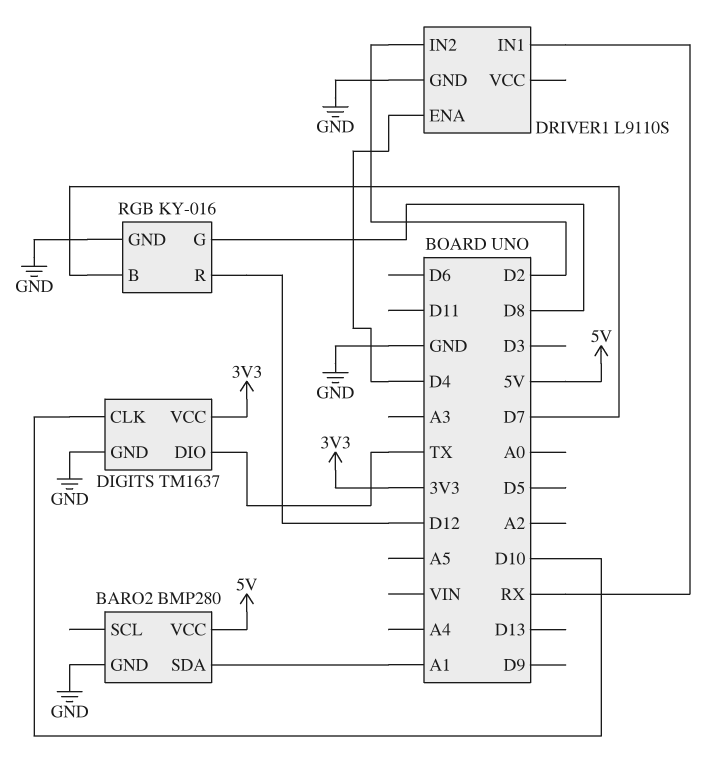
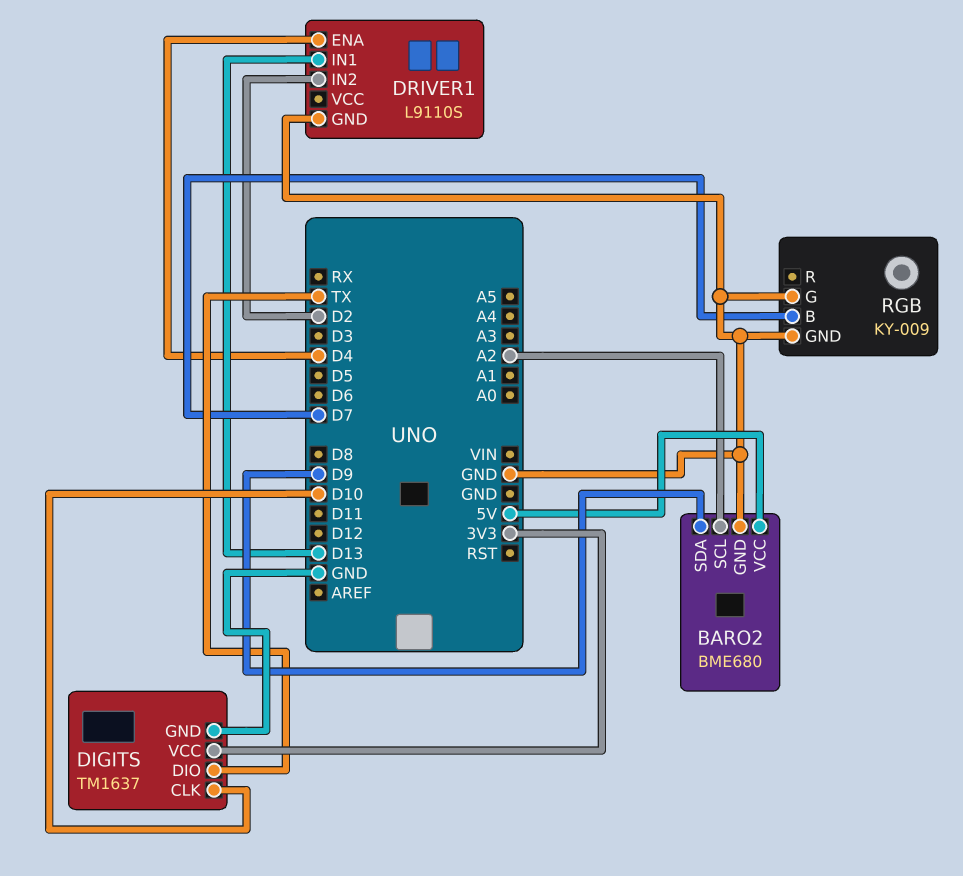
BARO2: BMP280 -> BME680
BARO2 pin SCL: none -> A2
BARO2 pin SDA: A1 -> D9
DRIVER1 pin IN1: RX -> D13
RGB: KY-016 -> KY-009
RGB pin G: D8 -> GND
RGB pin R: D12 -> none

